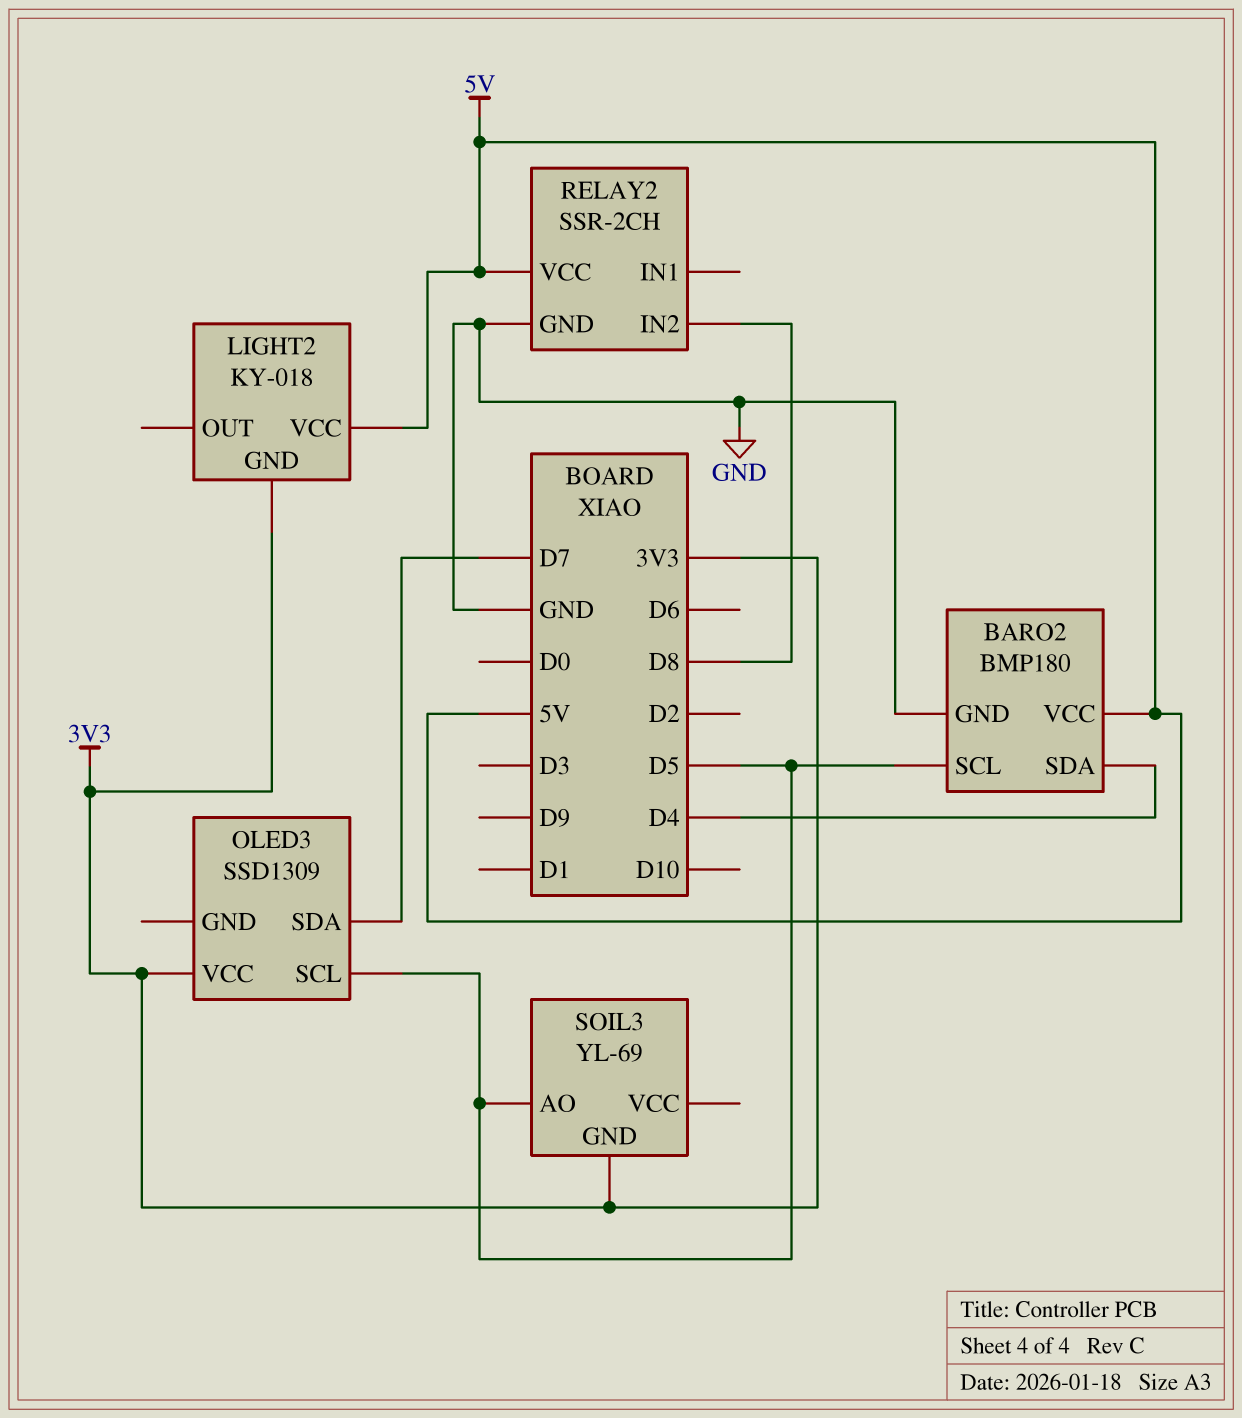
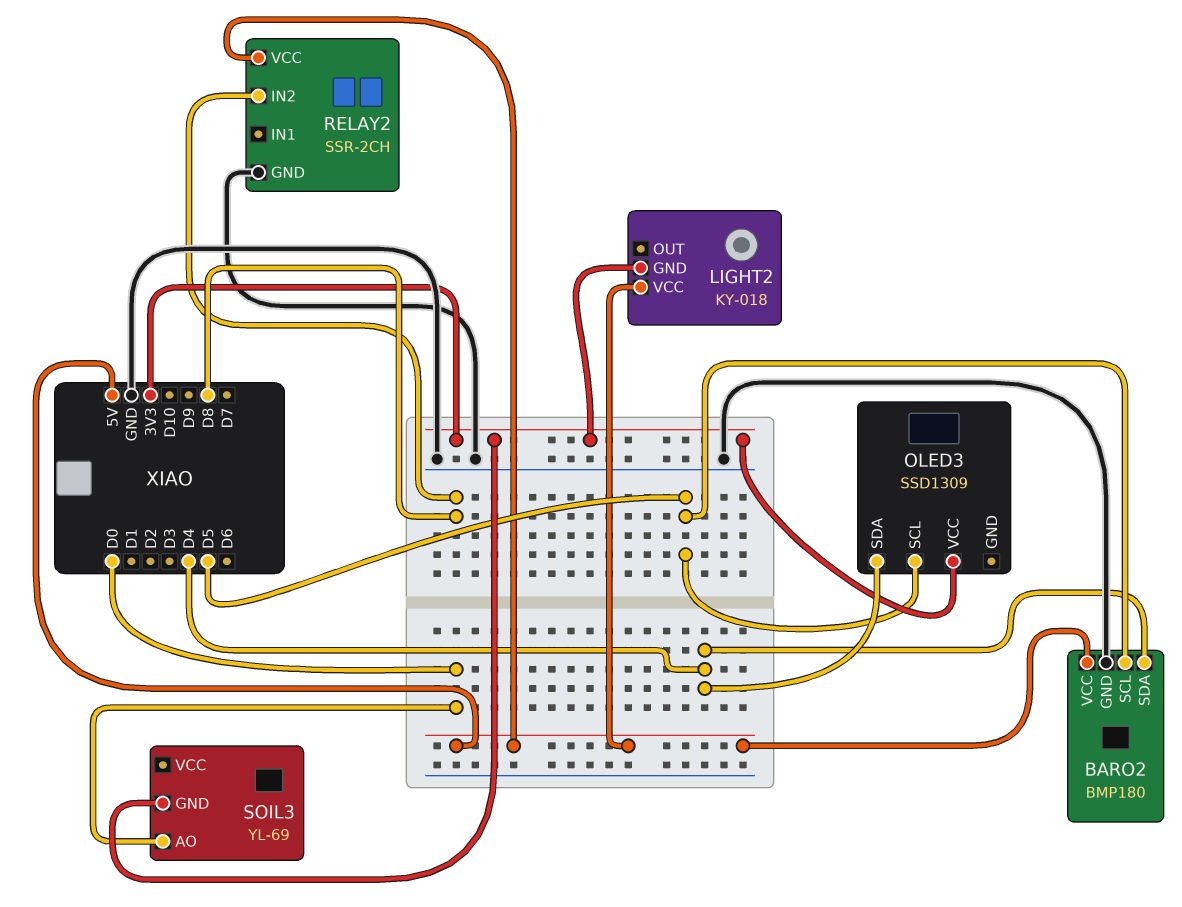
OLED3 pin SDA: D7 -> D4
SOIL3 pin AO: D5 -> D0

